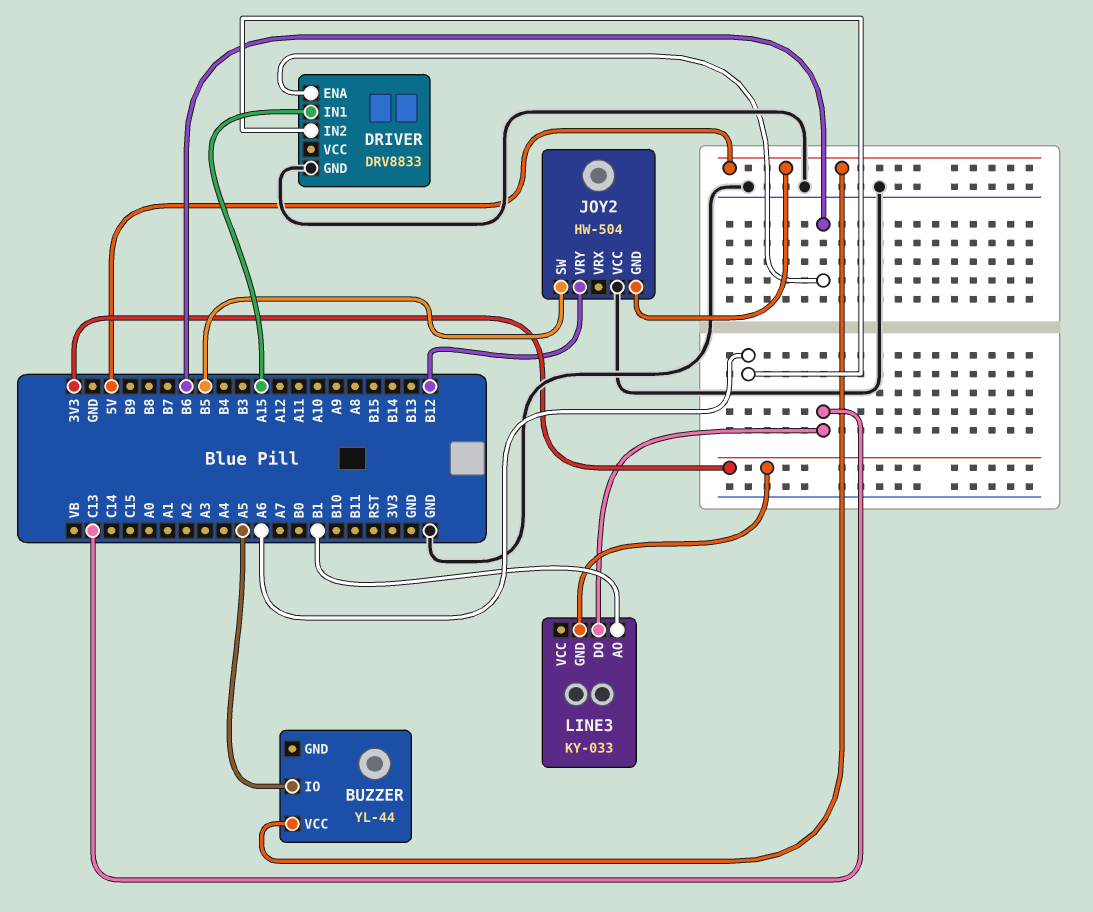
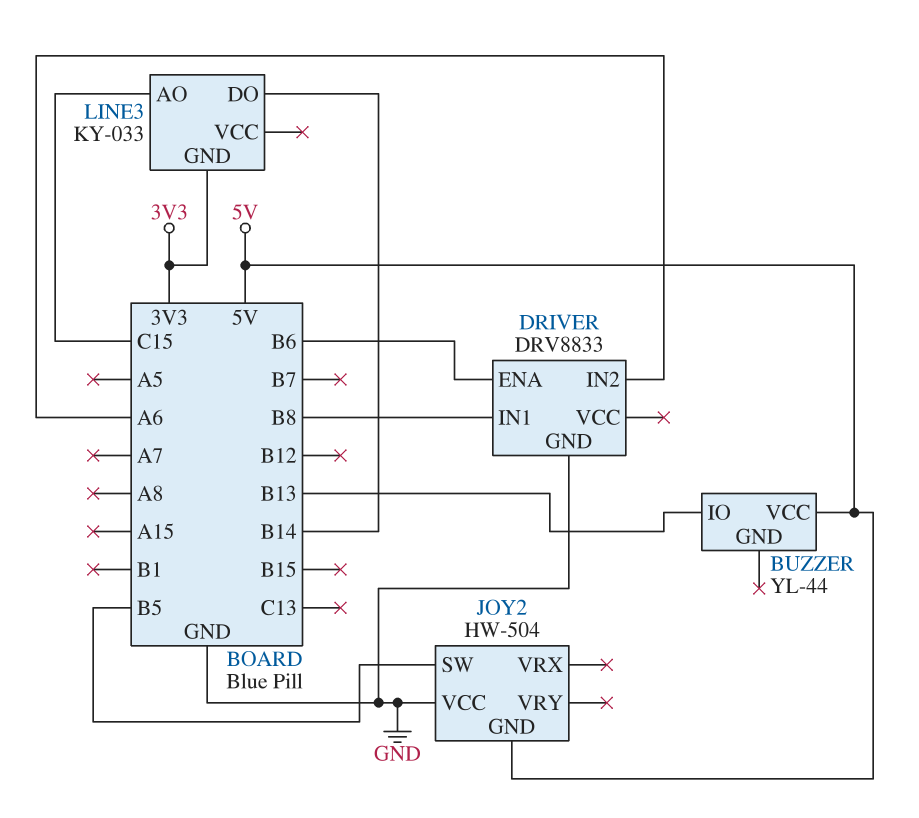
BUZZER pin IO: A5 -> B13
DRIVER pin IN1: A15 -> B8
JOY2 pin VRY: B12 -> none
LINE3 pin AO: B1 -> C15
LINE3 pin DO: C13 -> B14

